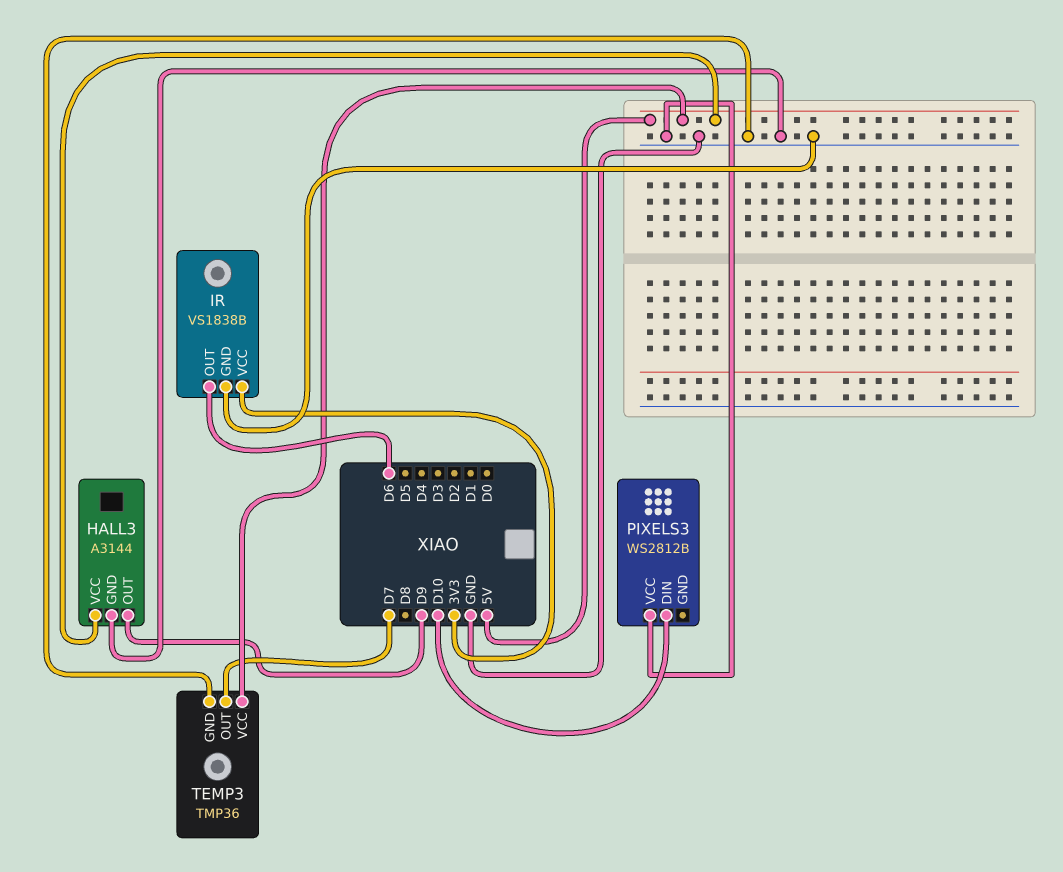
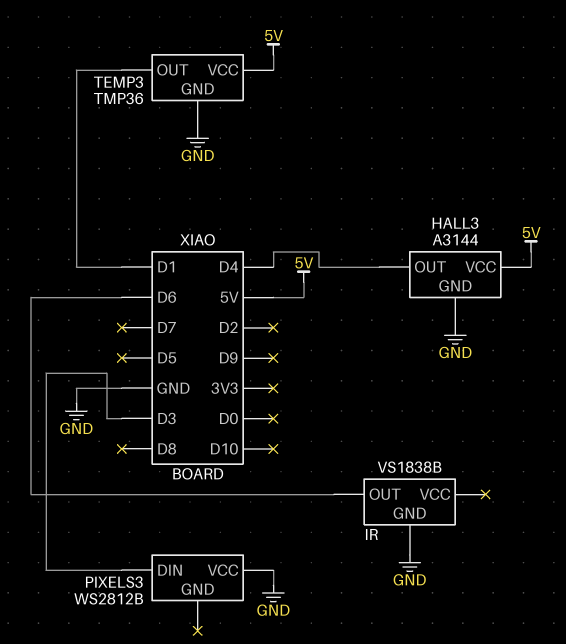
HALL3 pin OUT: D9 -> D4
IR pin VCC: 3V3 -> none
PIXELS3 pin DIN: D10 -> D3
TEMP3 pin OUT: D7 -> D1

